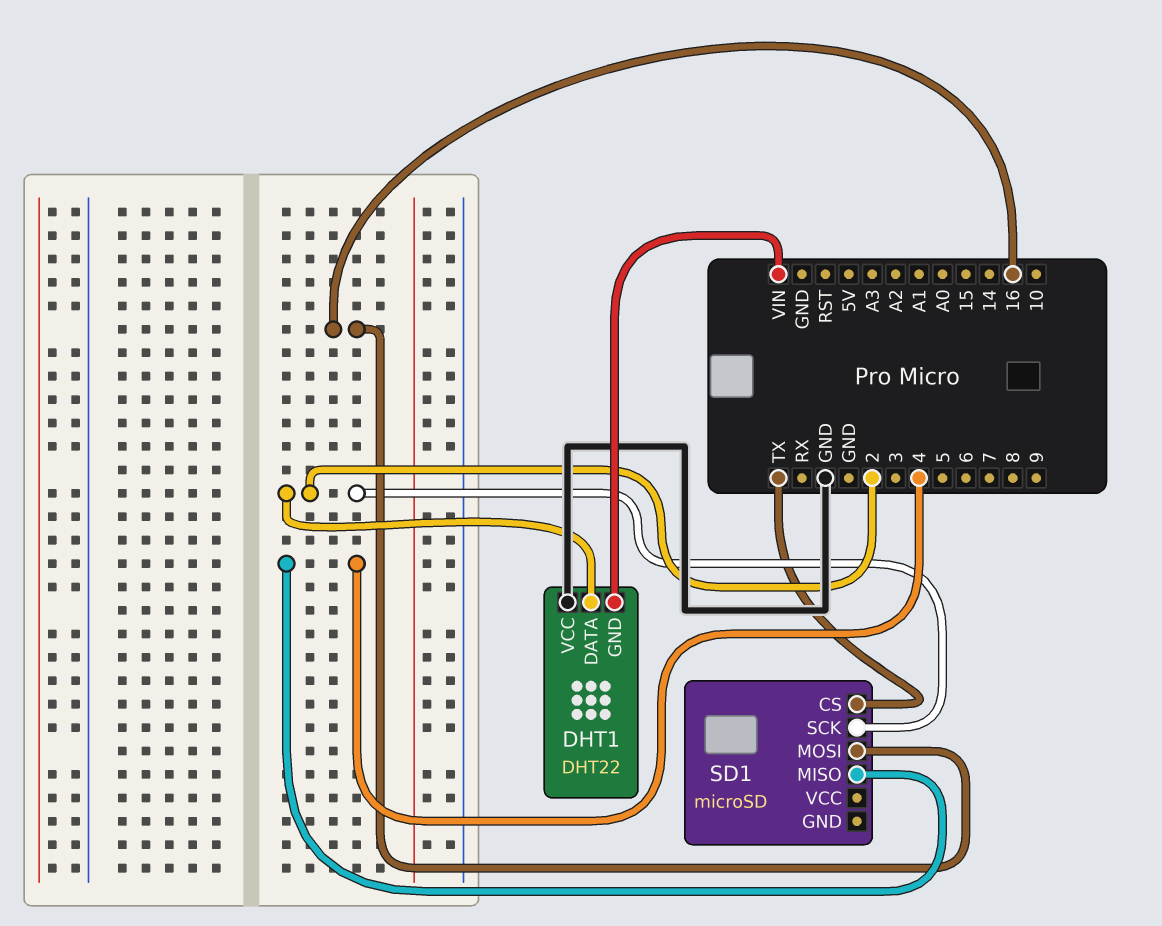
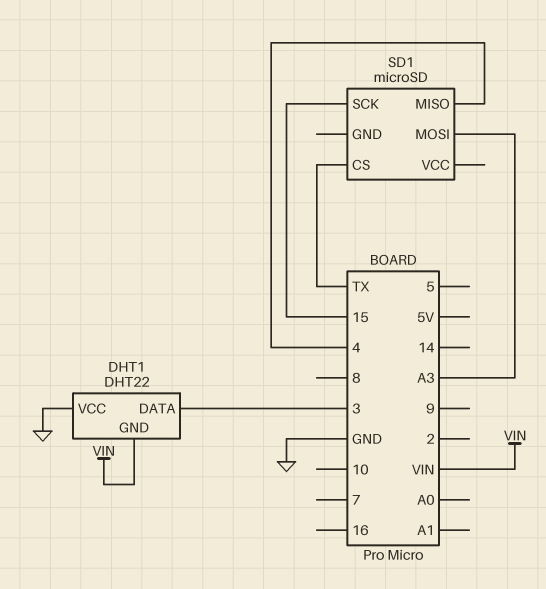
DHT1 pin DATA: 2 -> 3
SD1 pin MOSI: 16 -> A3
SD1 pin SCK: 2 -> 15

